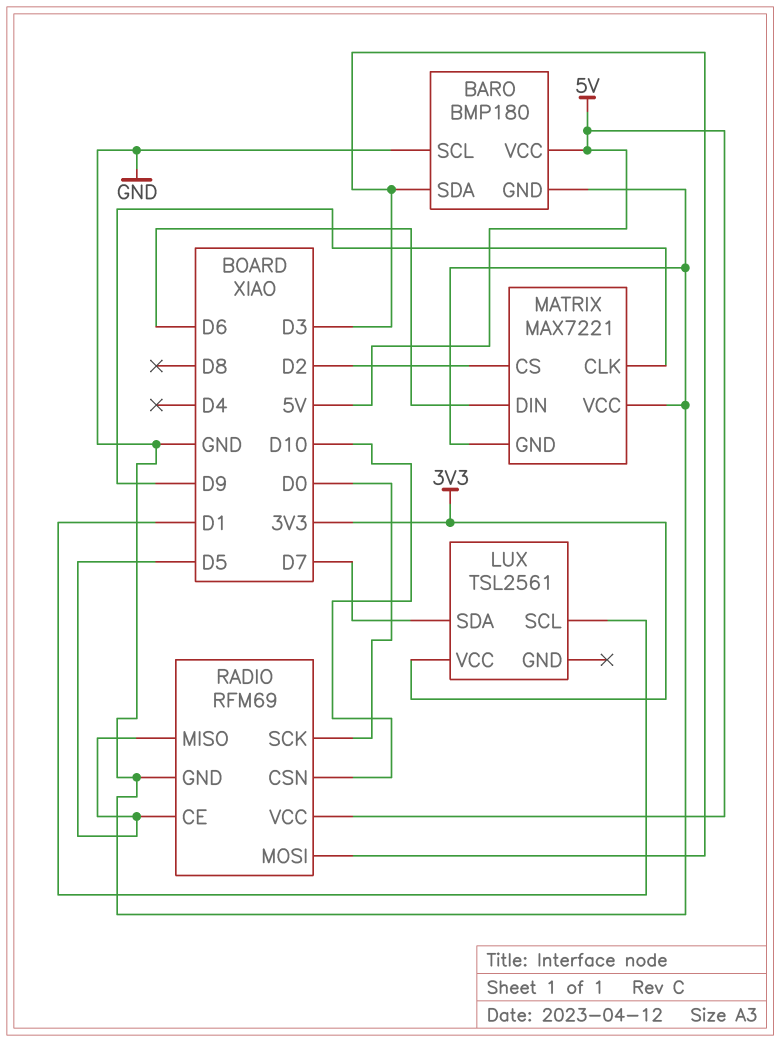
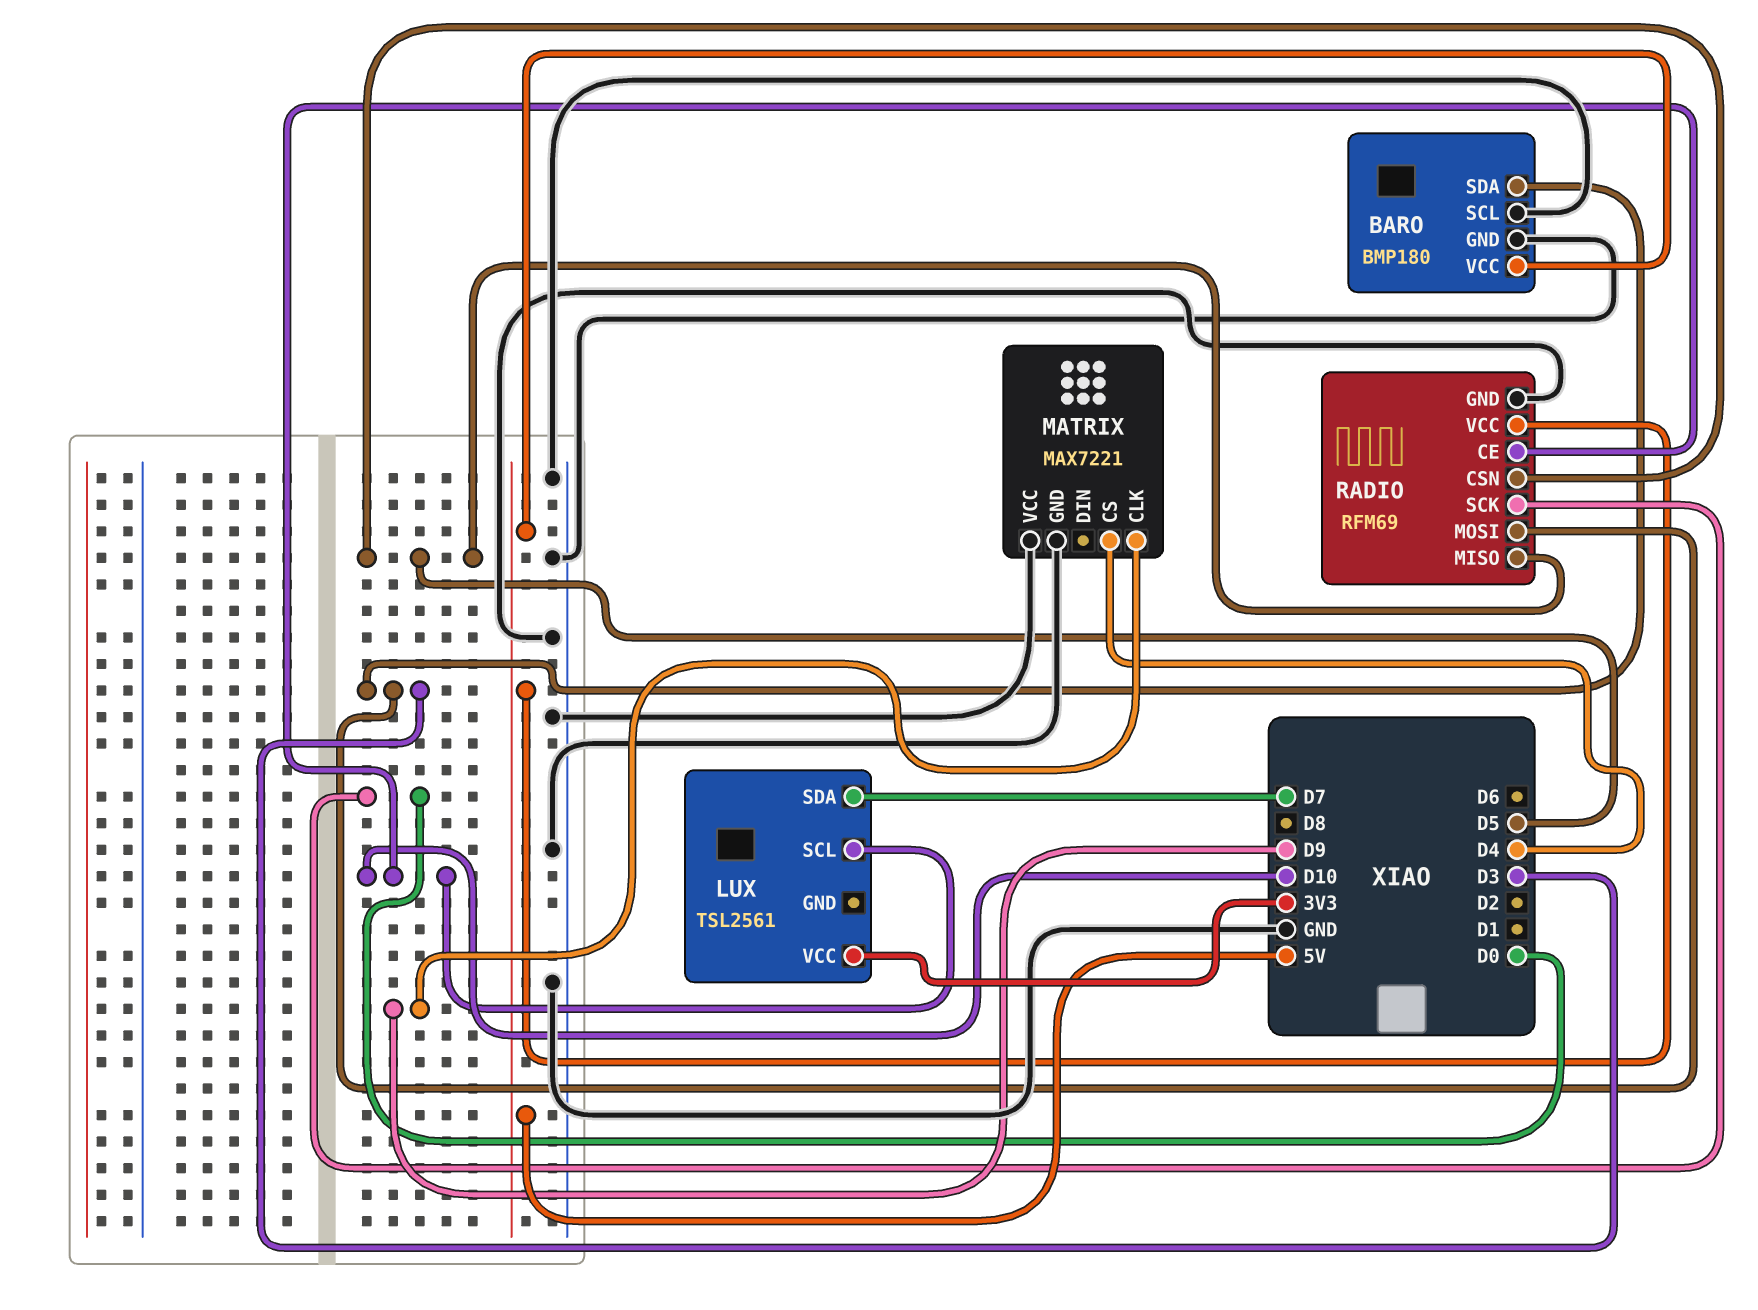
LUX pin SCL: D1 -> D10
MATRIX pin CS: D2 -> D4
MATRIX pin DIN: D6 -> none
RADIO pin CE: D5 -> D10
RADIO pin CSN: D10 -> D5

